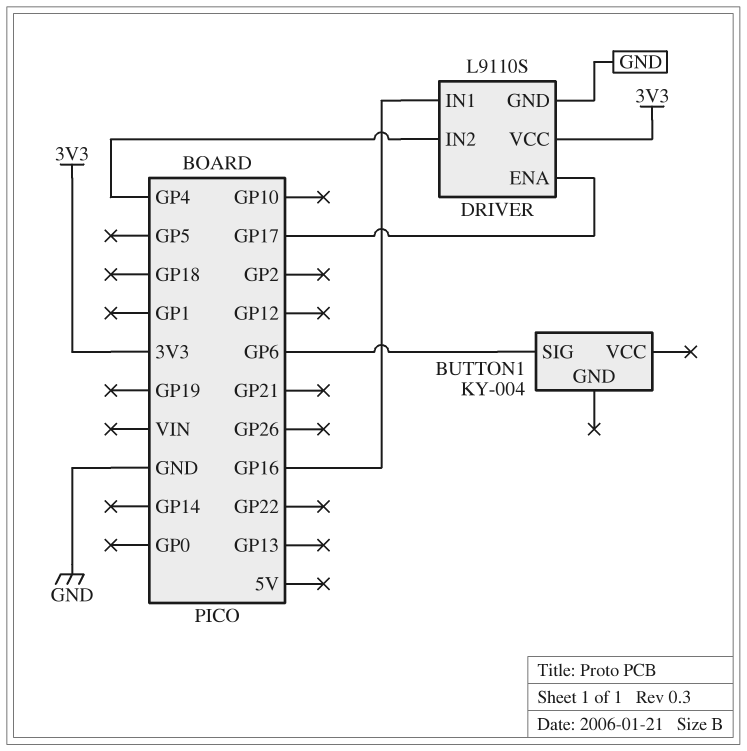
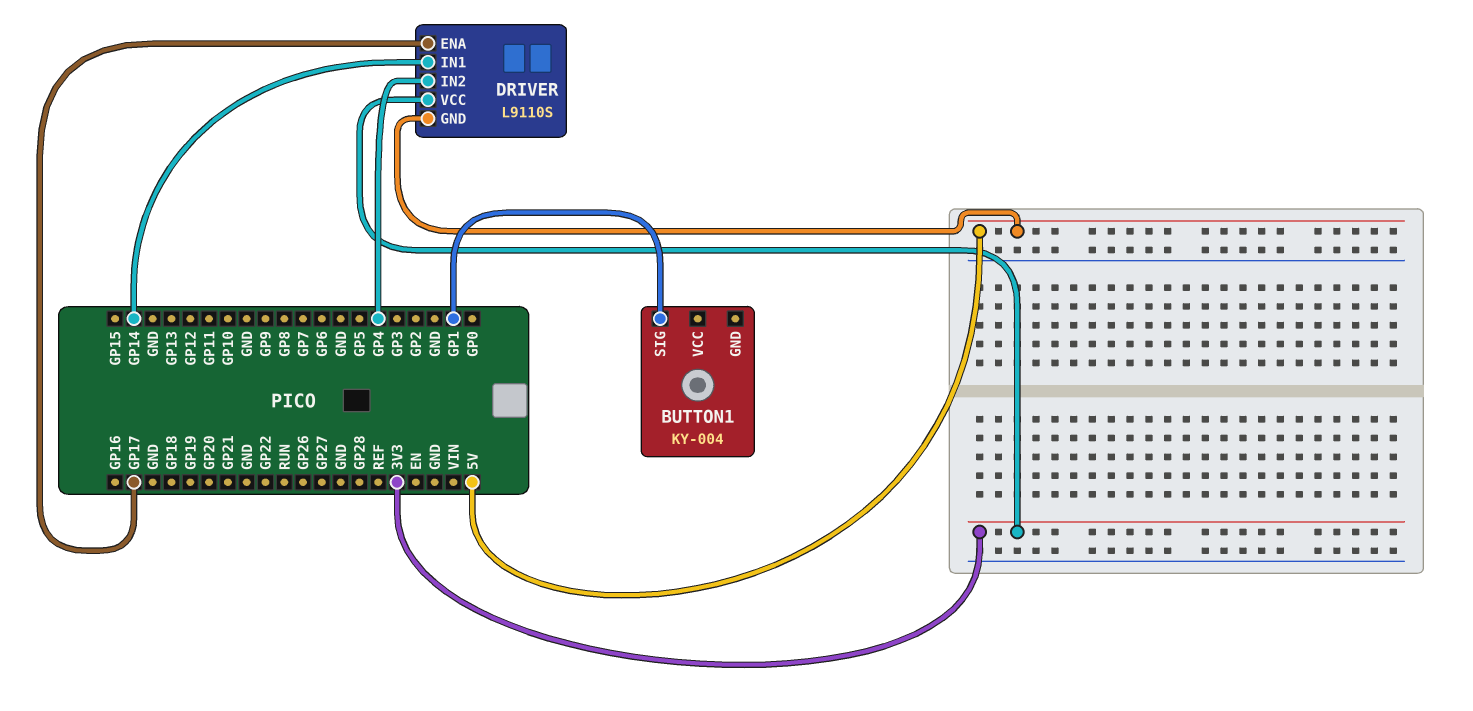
BUTTON1 pin SIG: GP6 -> GP1
DRIVER pin GND: GND -> 5V
DRIVER pin IN1: GP16 -> GP14

